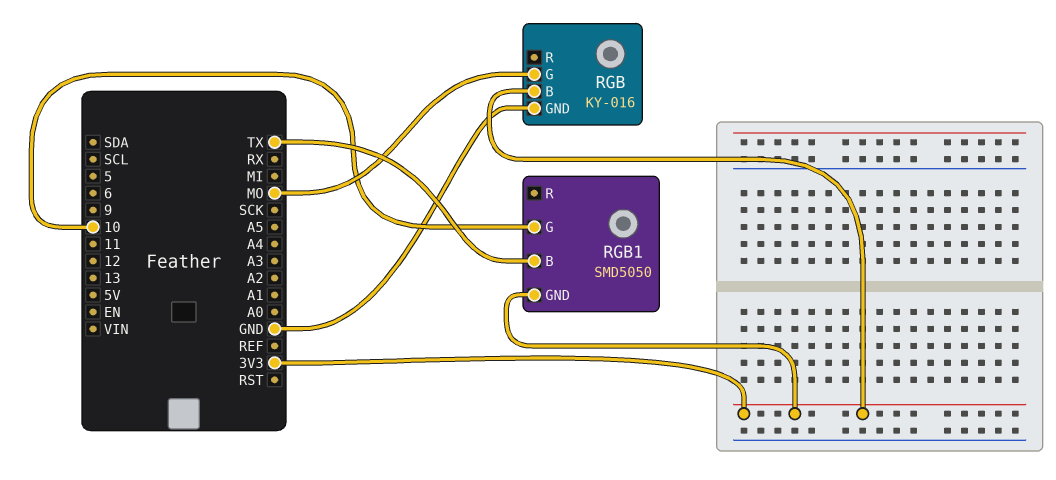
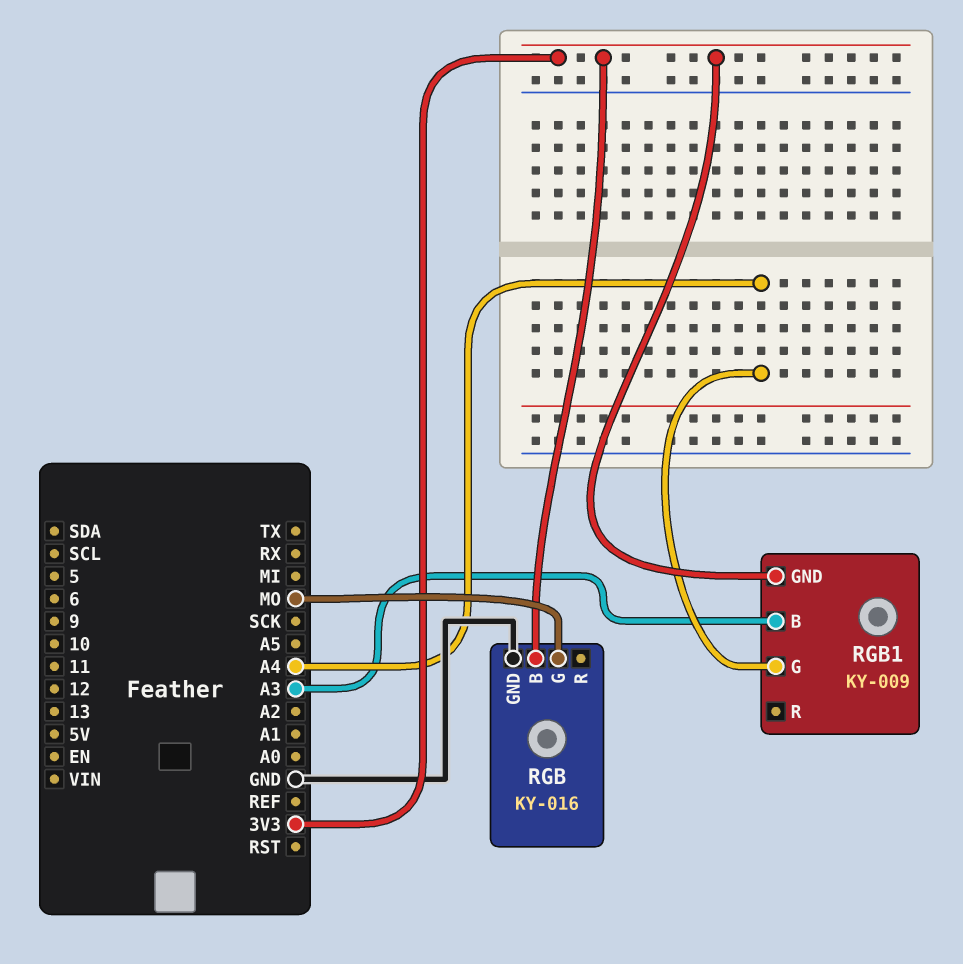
RGB1: SMD5050 -> KY-009
RGB1 pin B: TX -> A3
RGB1 pin G: 10 -> A4

